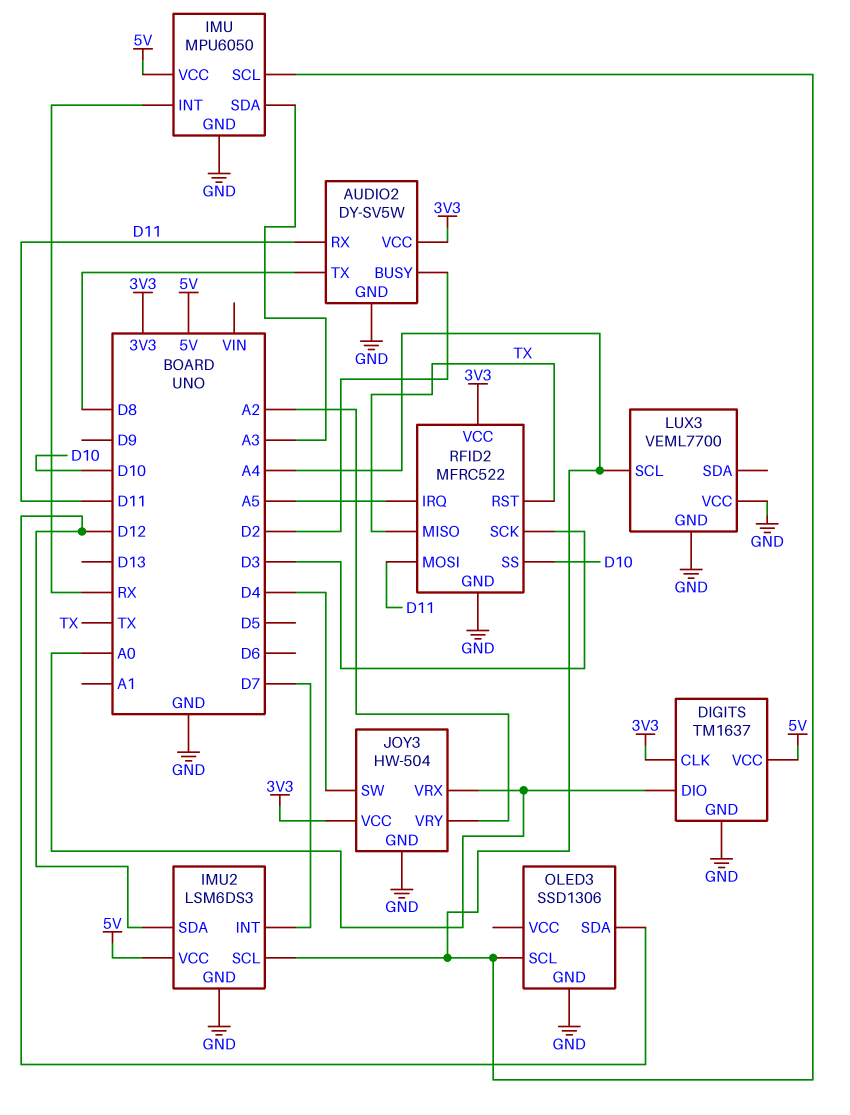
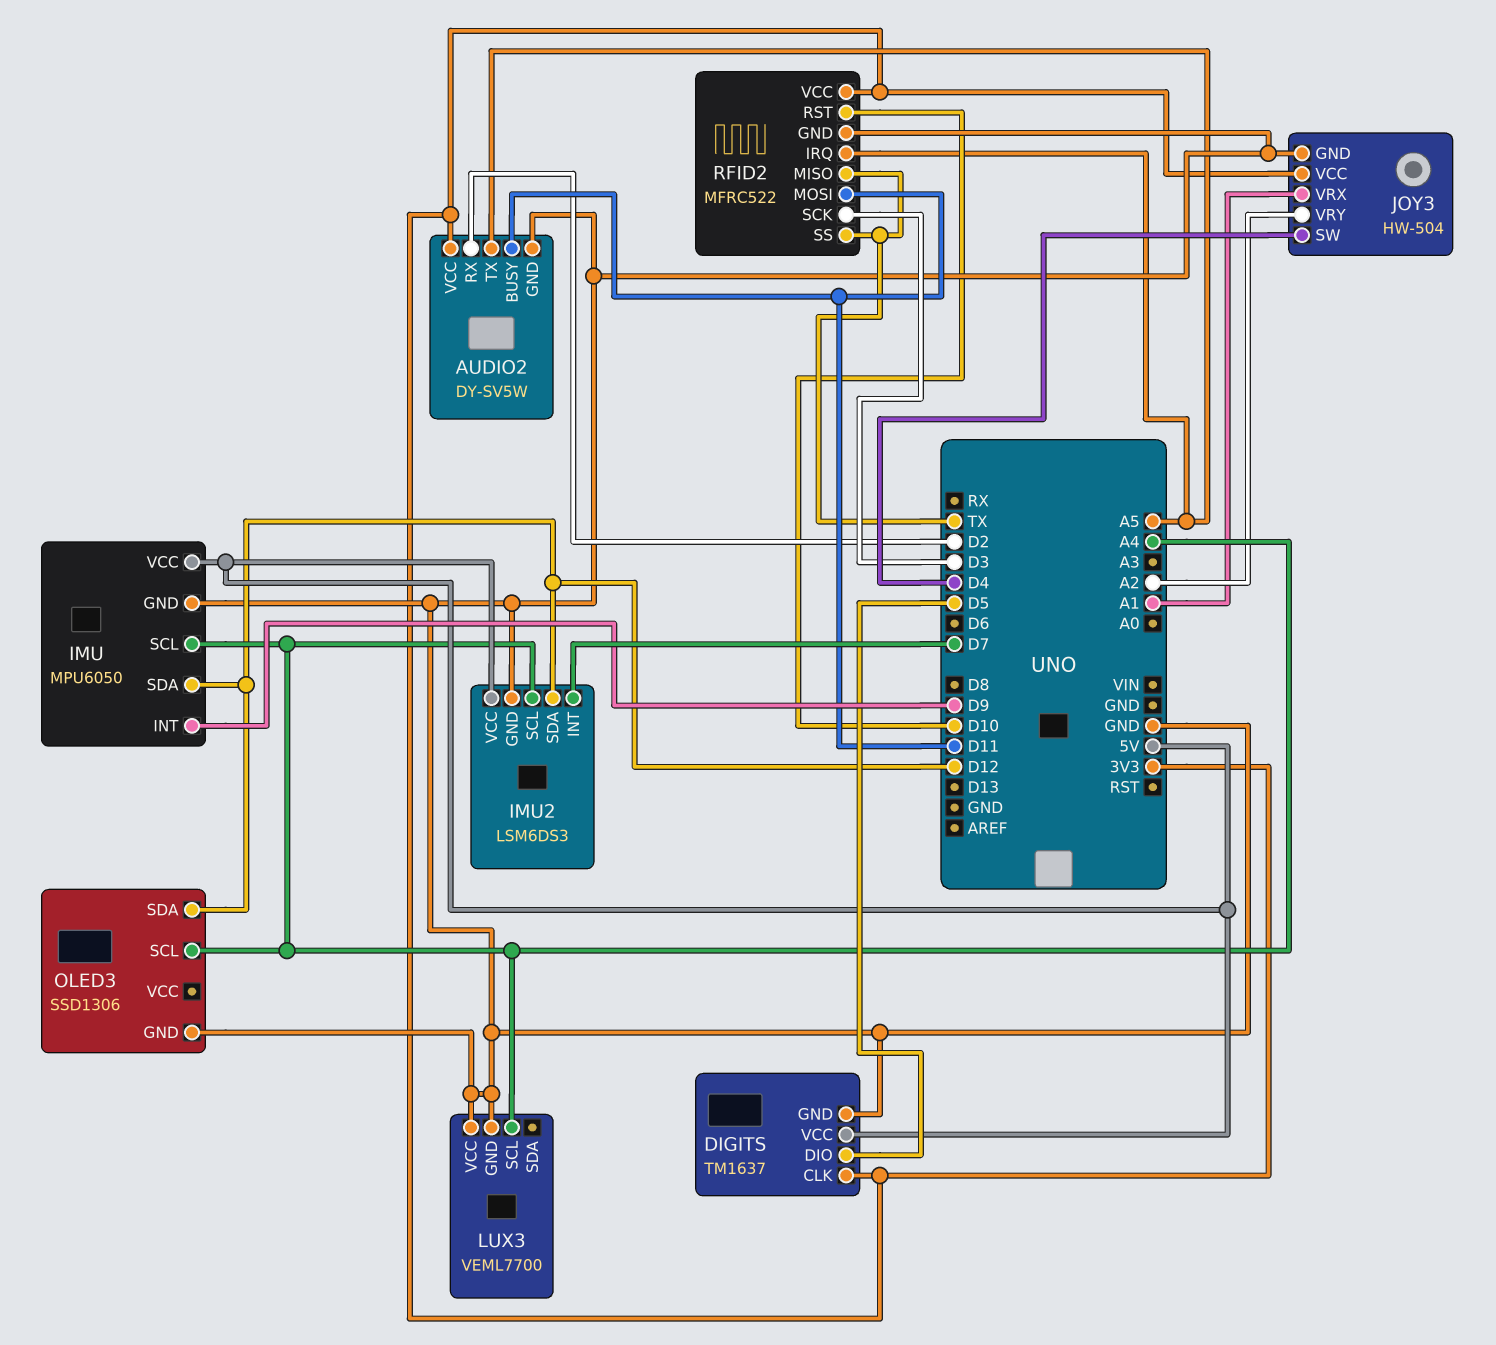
AUDIO2 pin BUSY: D2 -> D11
AUDIO2 pin RX: D11 -> D2
AUDIO2 pin TX: D8 -> A5
DIGITS pin DIO: A0 -> D5
IMU pin INT: RX -> D9
IMU pin SDA: A3 -> D12
JOY3 pin VRX: A0 -> A1
RFID2 pin RST: TX -> D10
RFID2 pin SS: D10 -> TX

